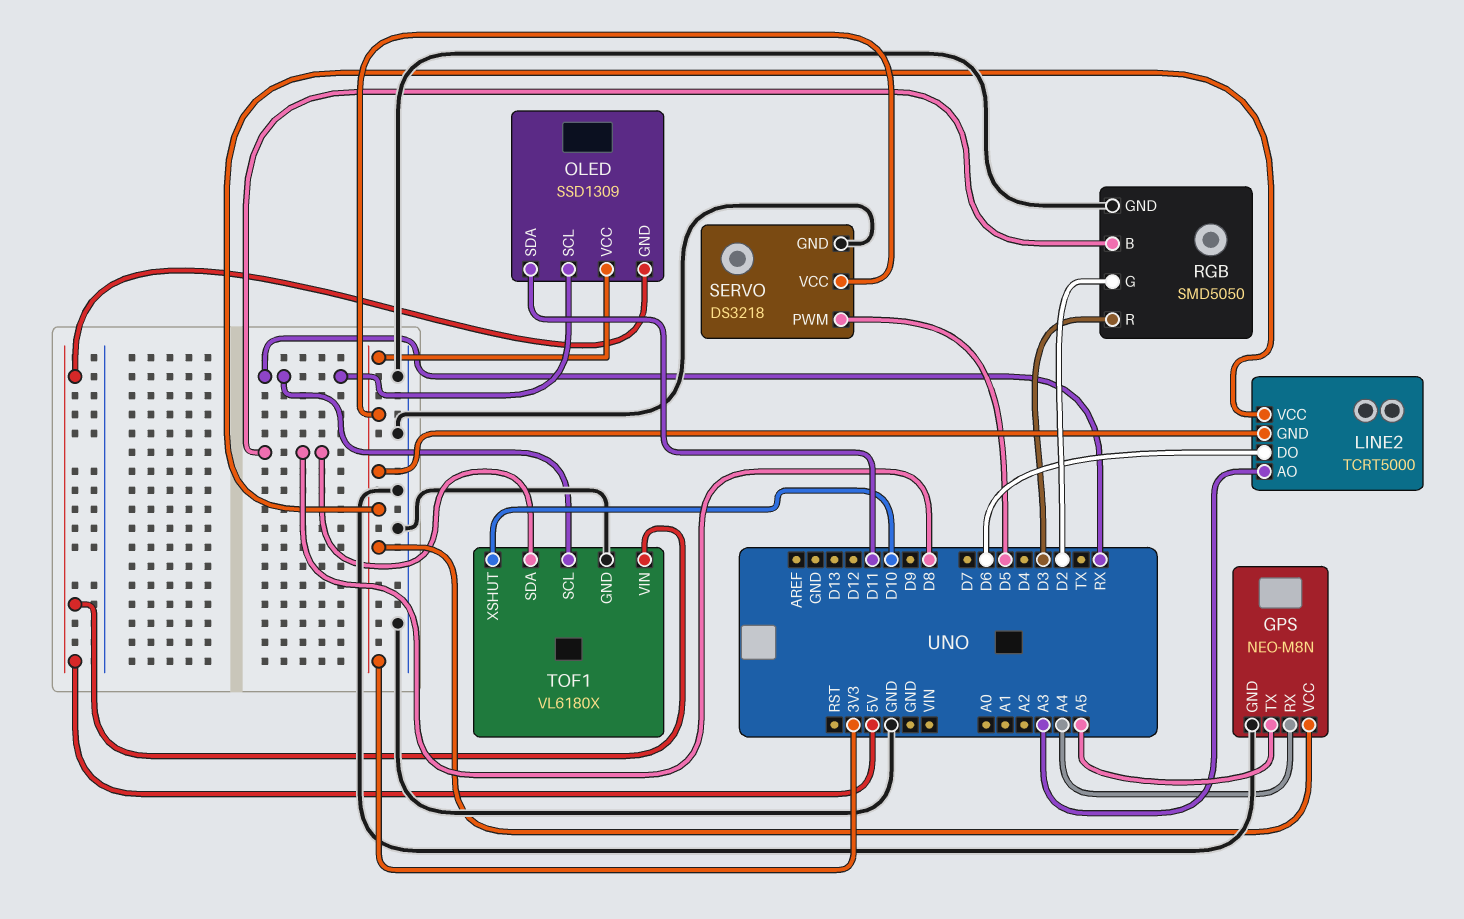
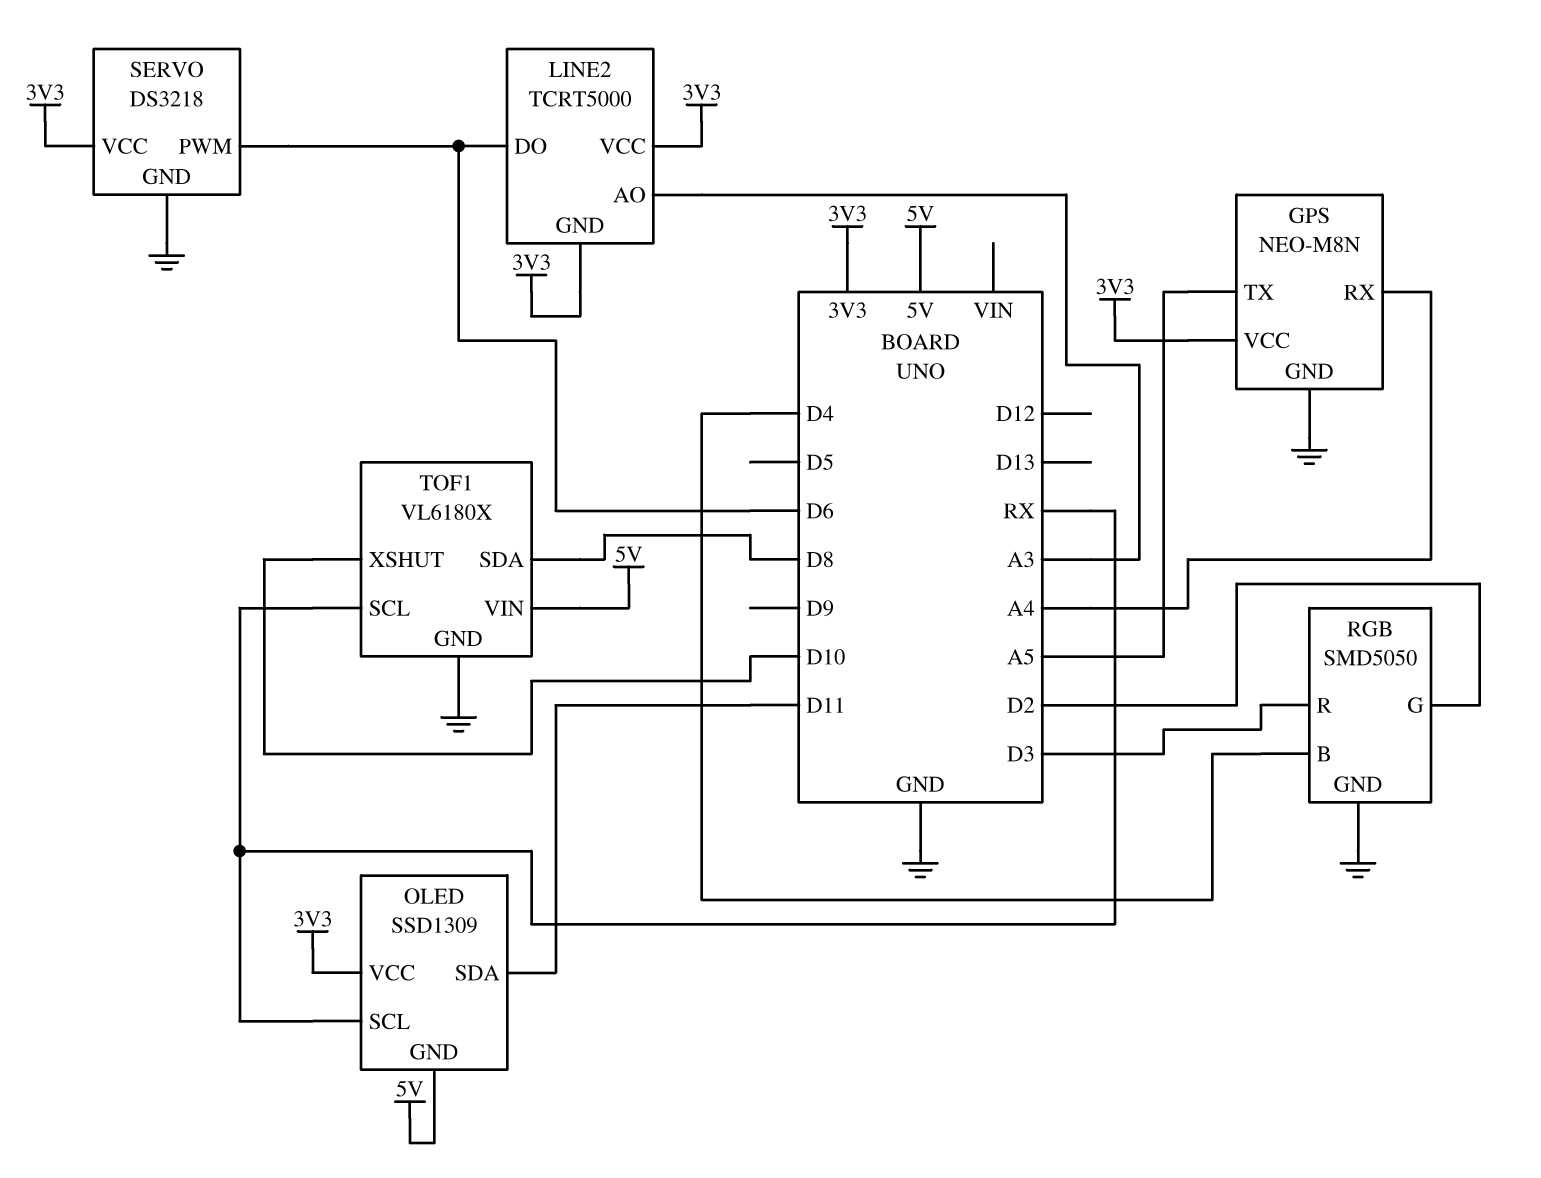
RGB pin B: D8 -> D4
SERVO pin PWM: D5 -> D6

